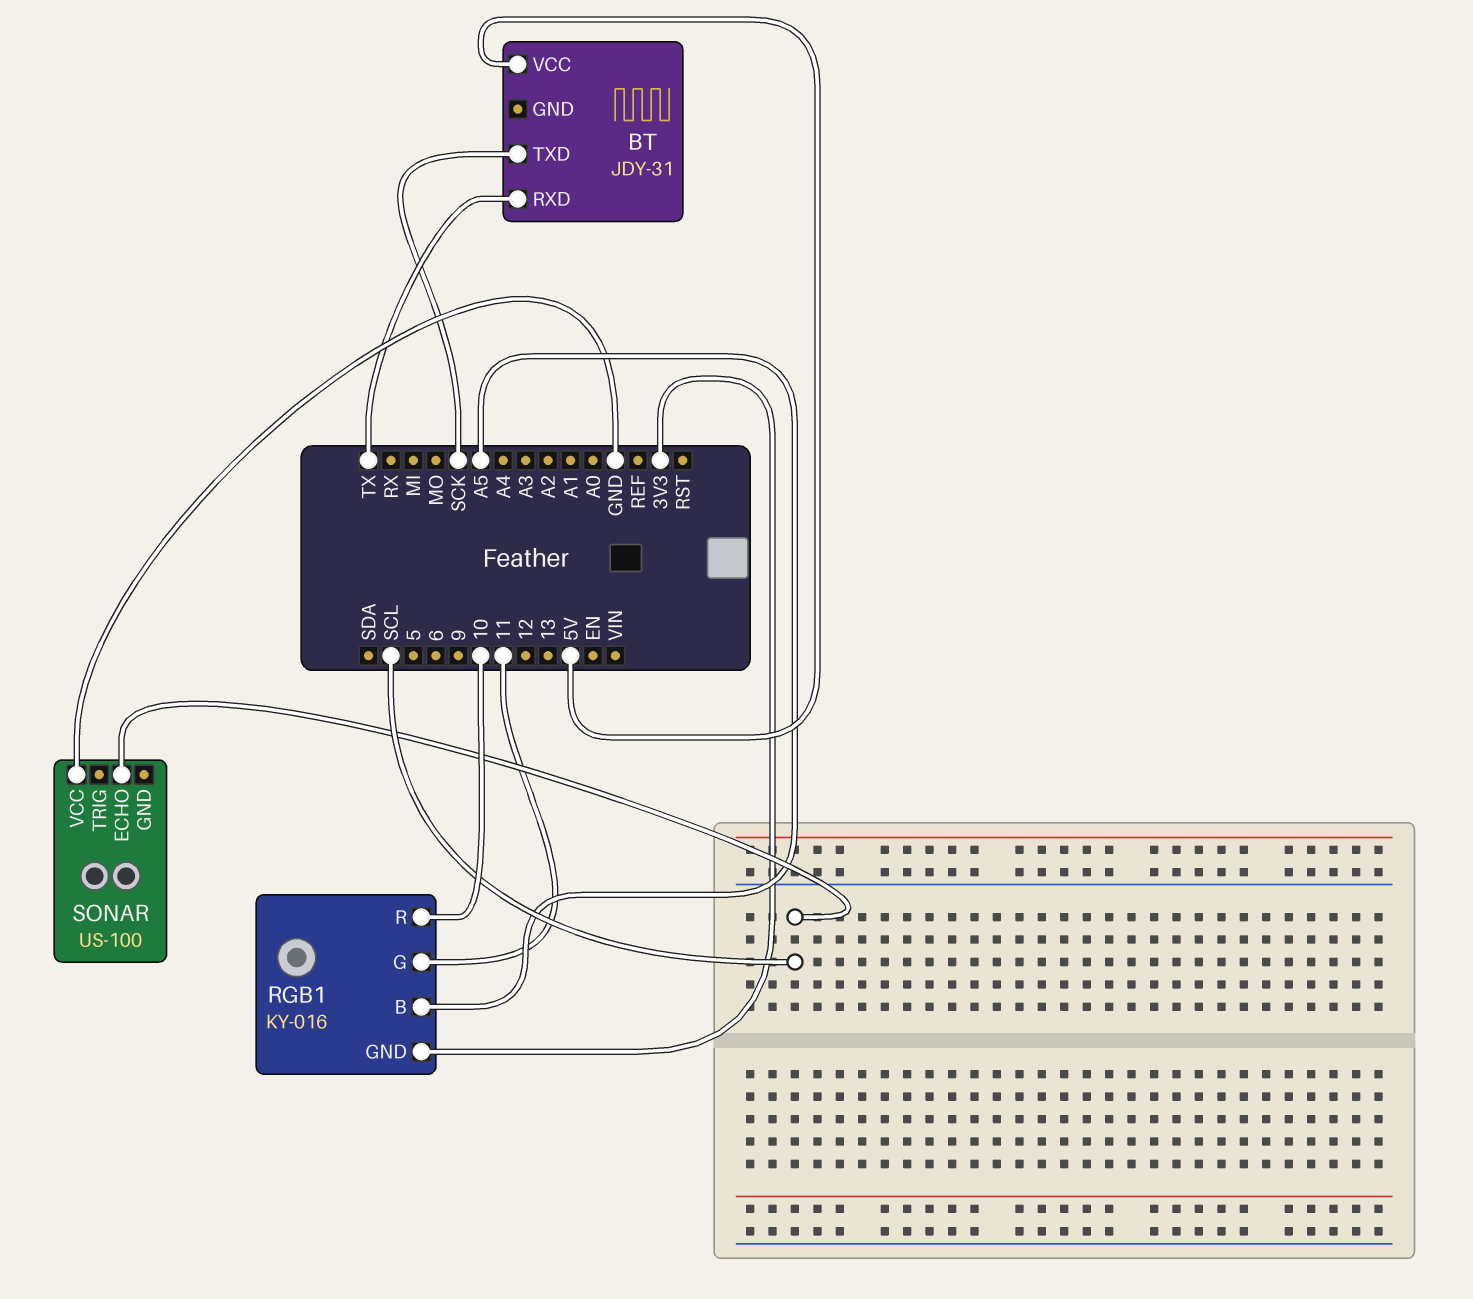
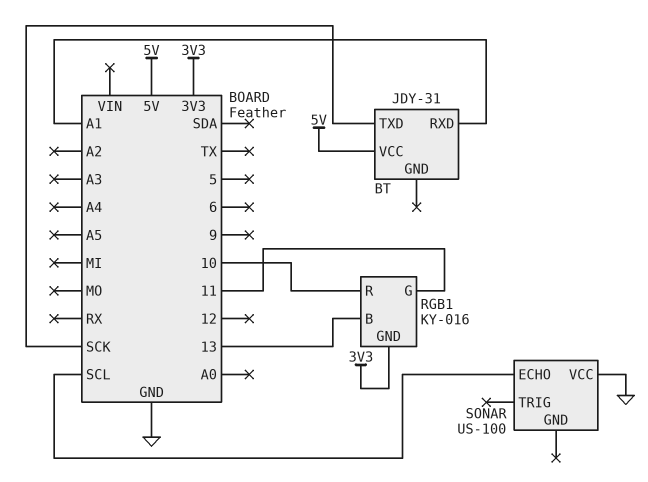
BT pin RXD: TX -> A1
RGB1 pin B: A5 -> 13

